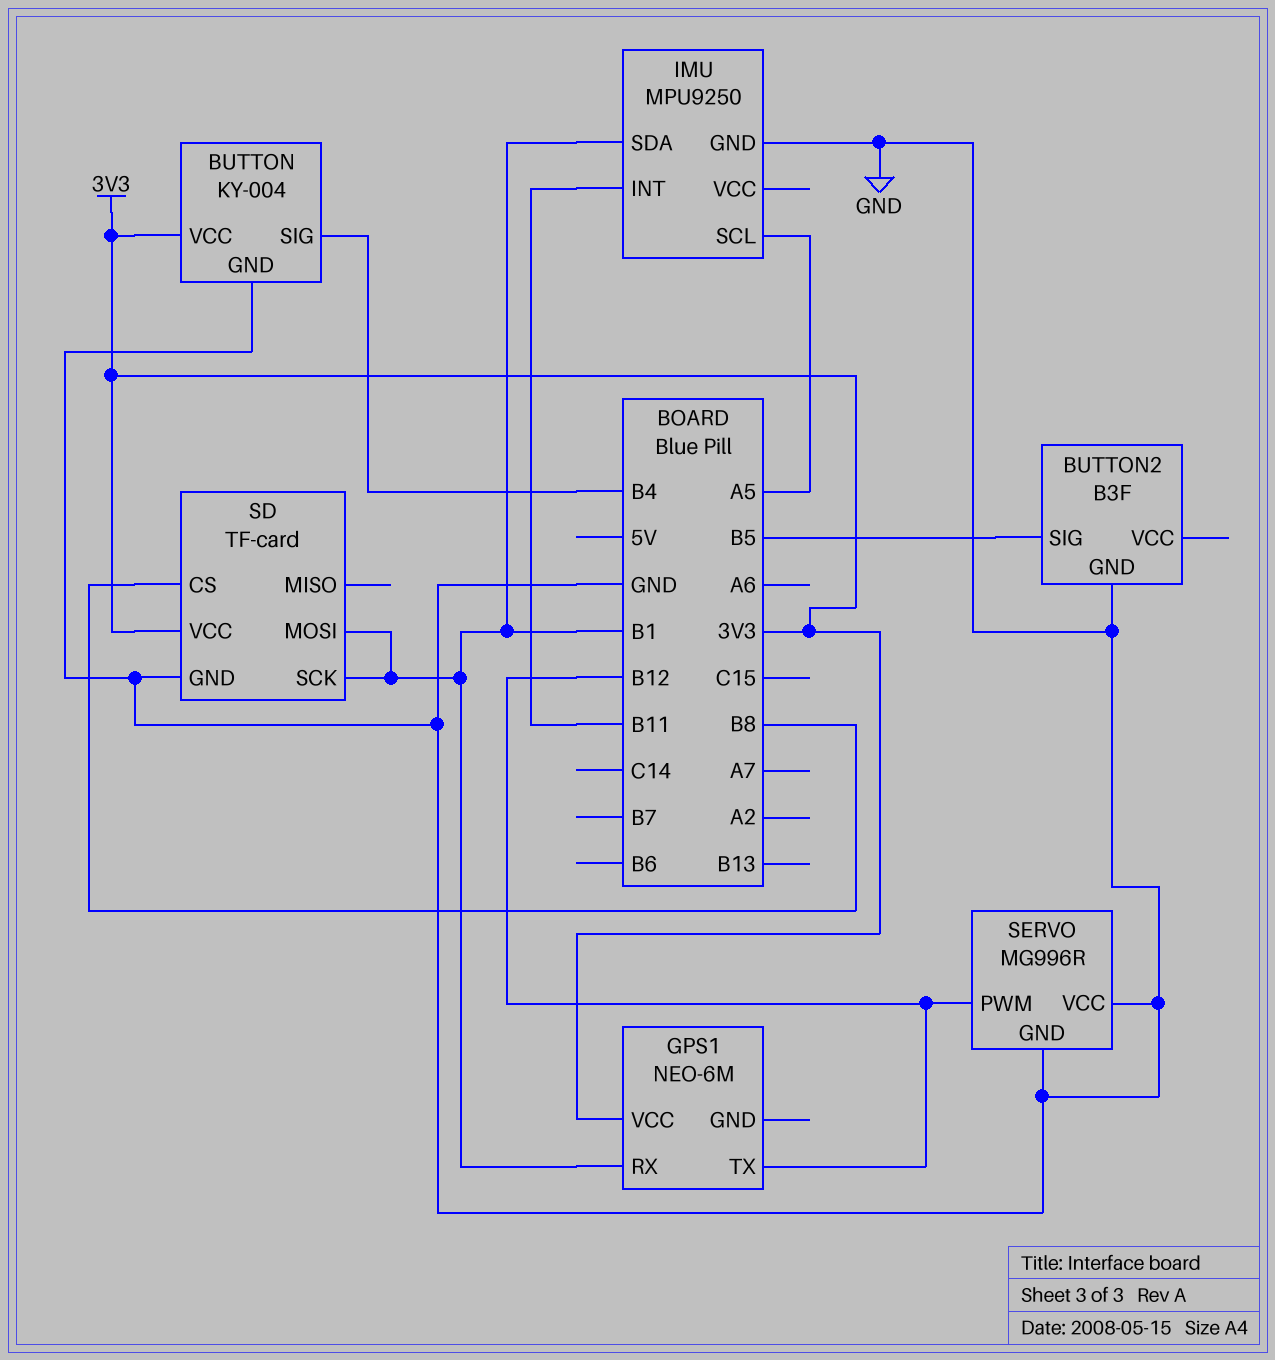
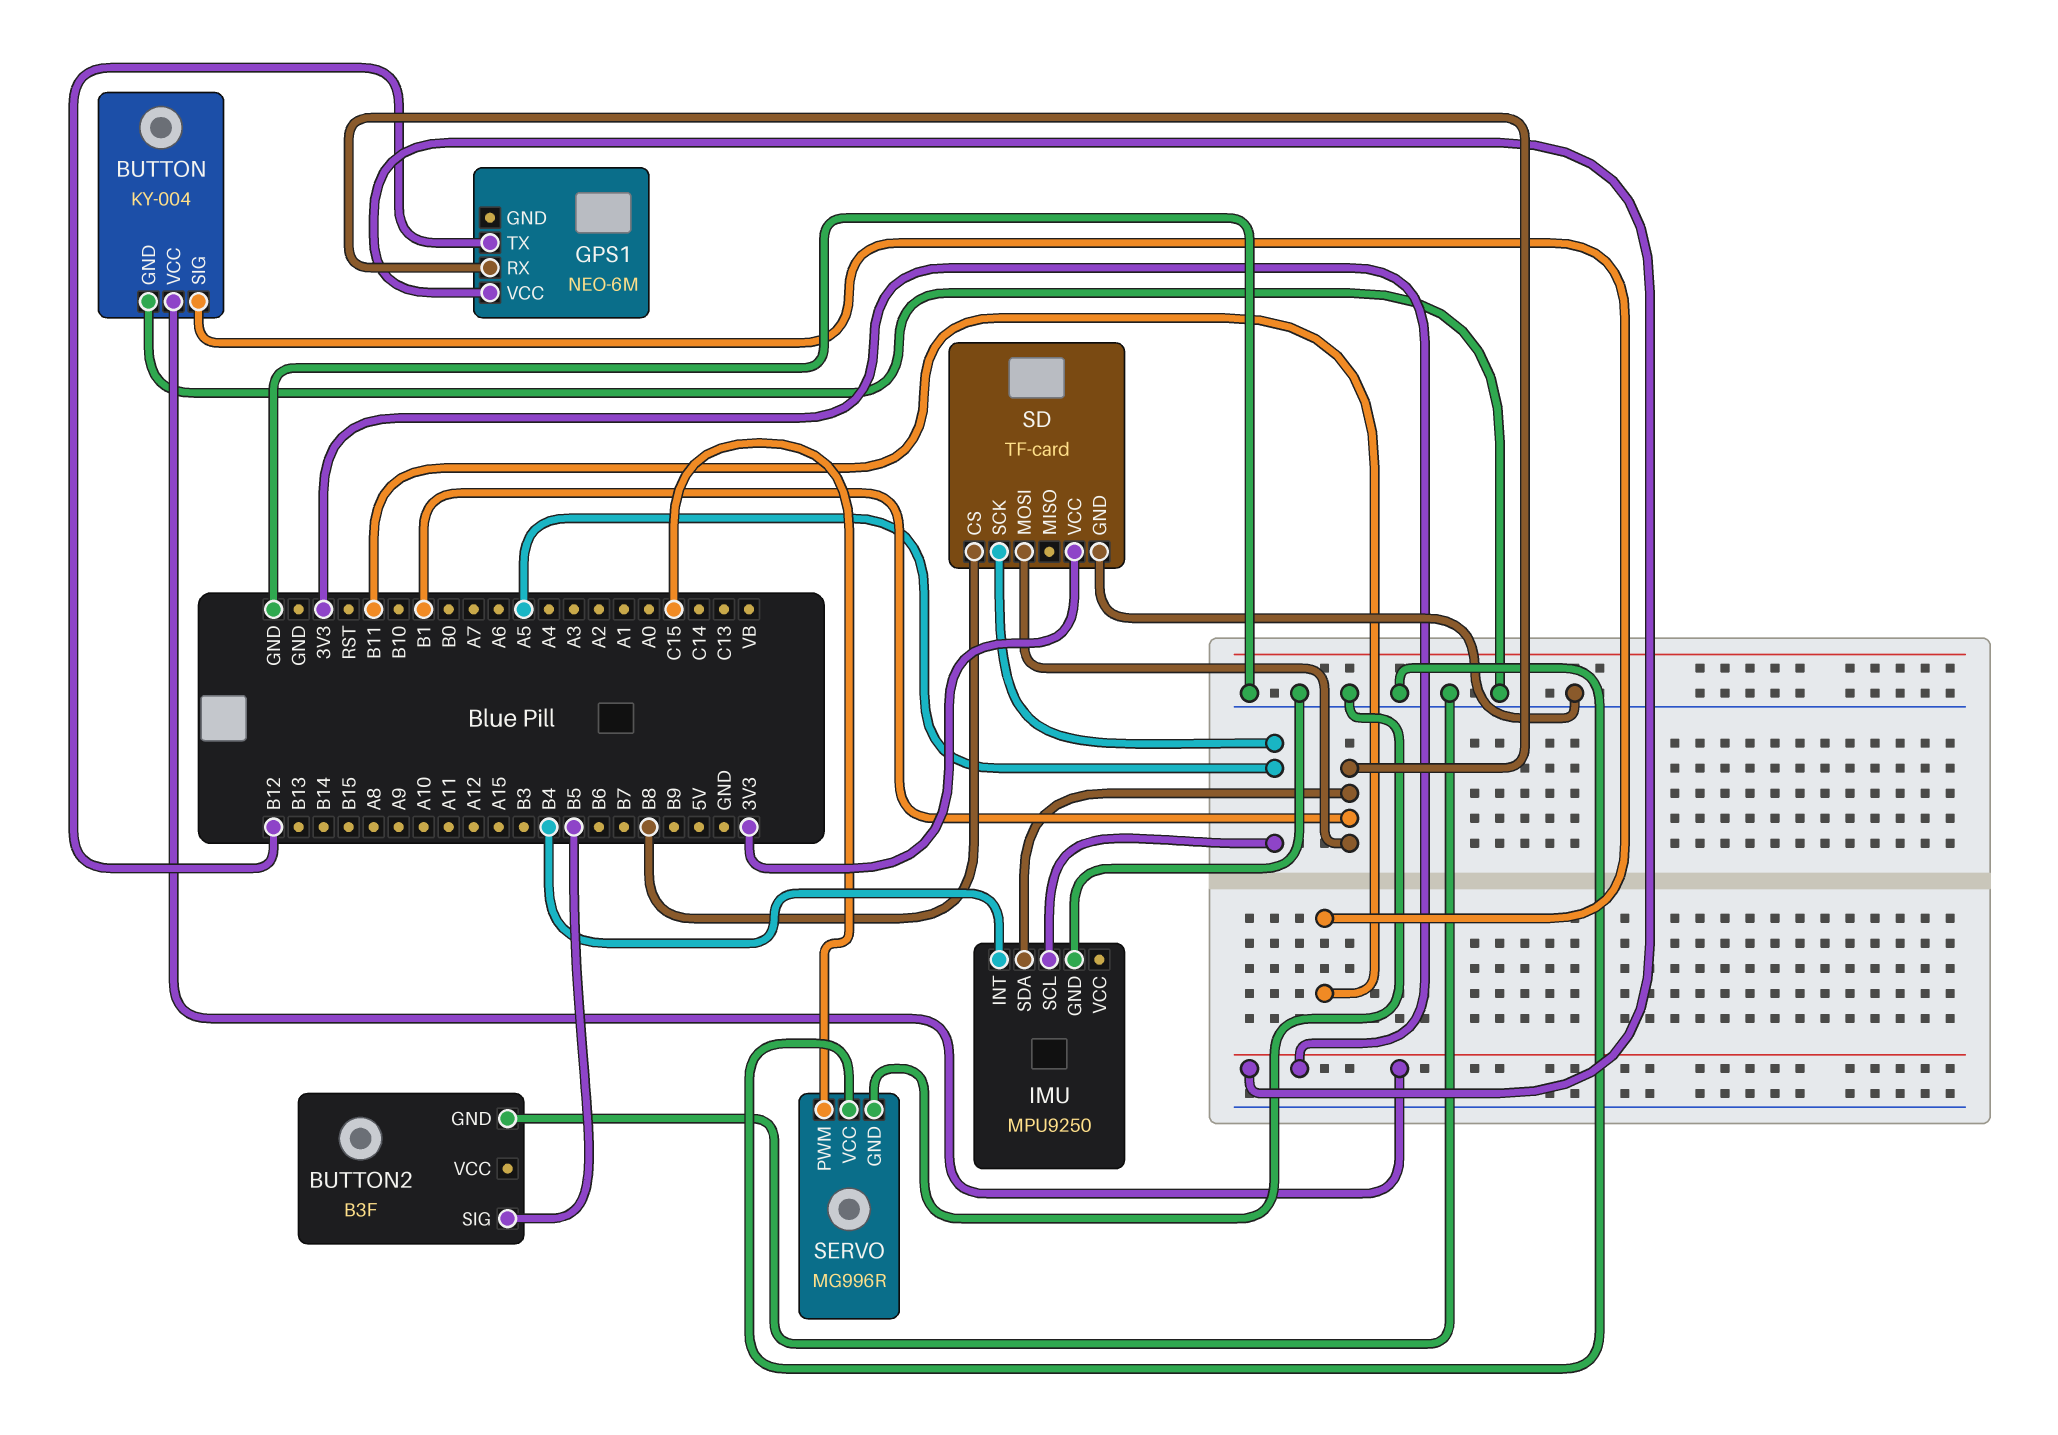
BUTTON pin SIG: B4 -> B11
IMU pin INT: B11 -> B4
SD pin SCK: B1 -> A5
SERVO pin PWM: B12 -> C15

